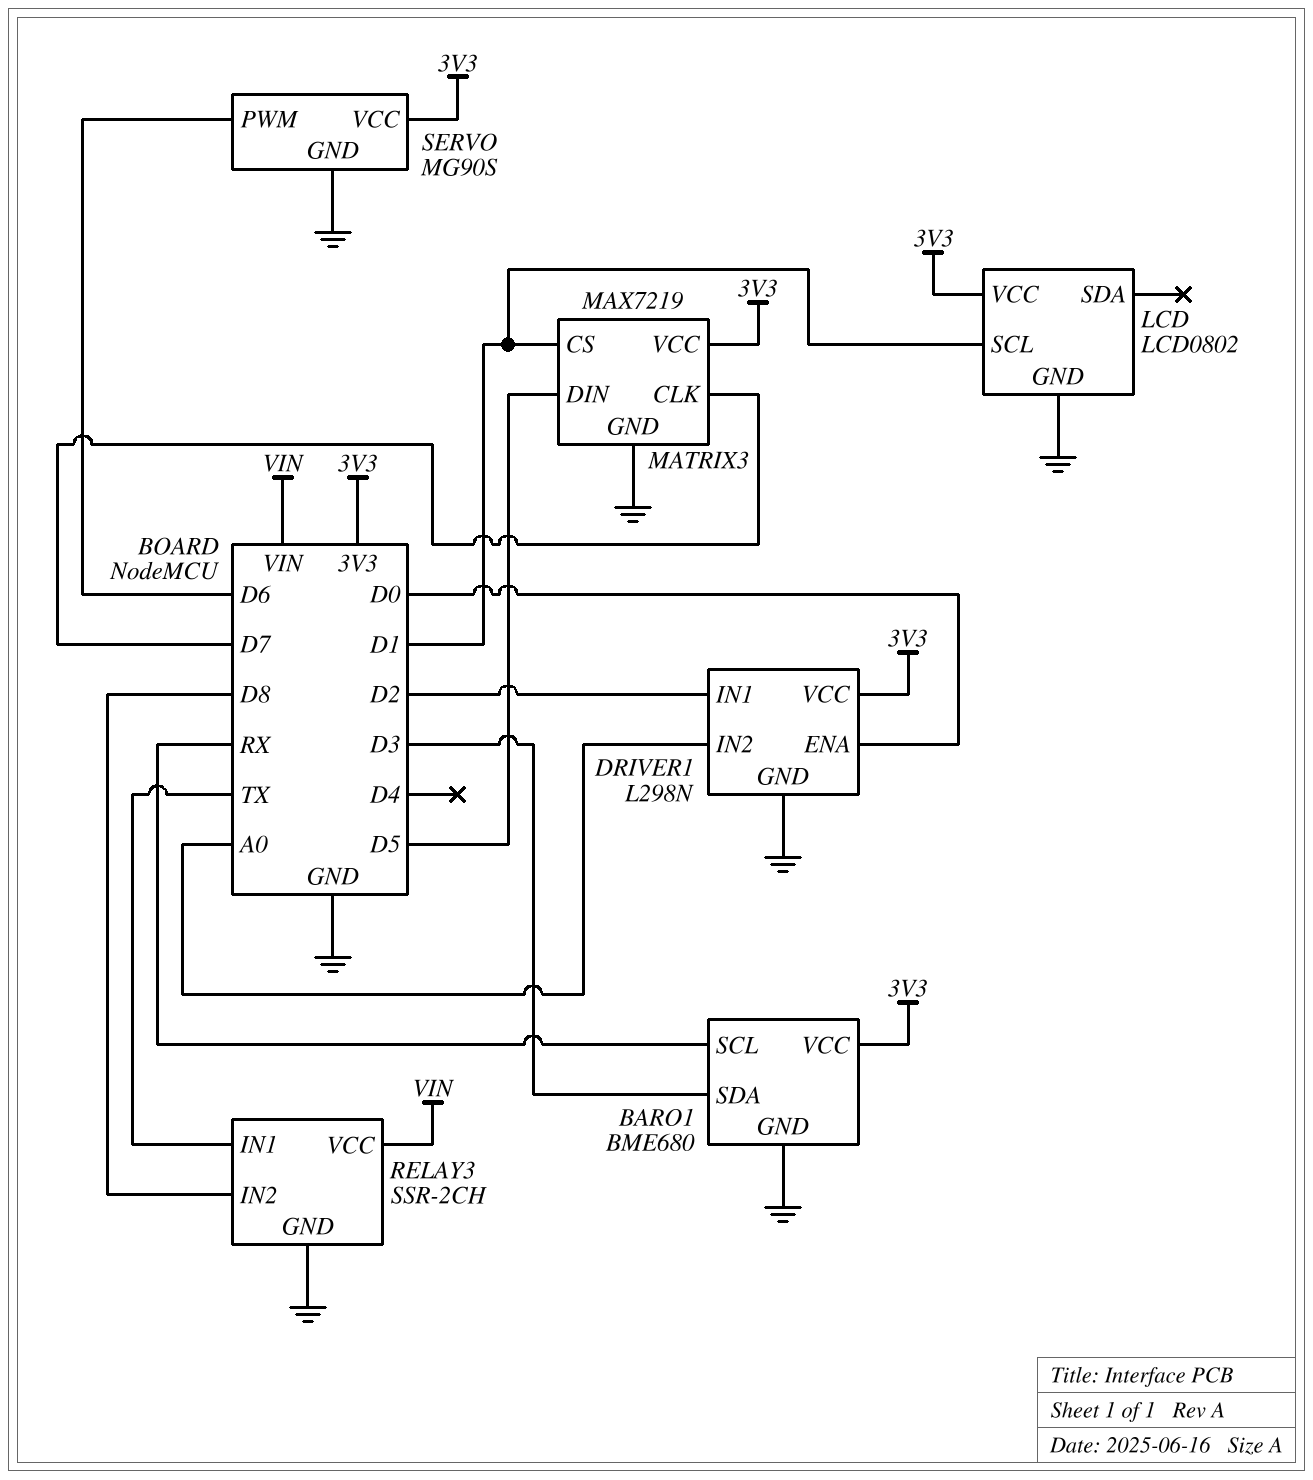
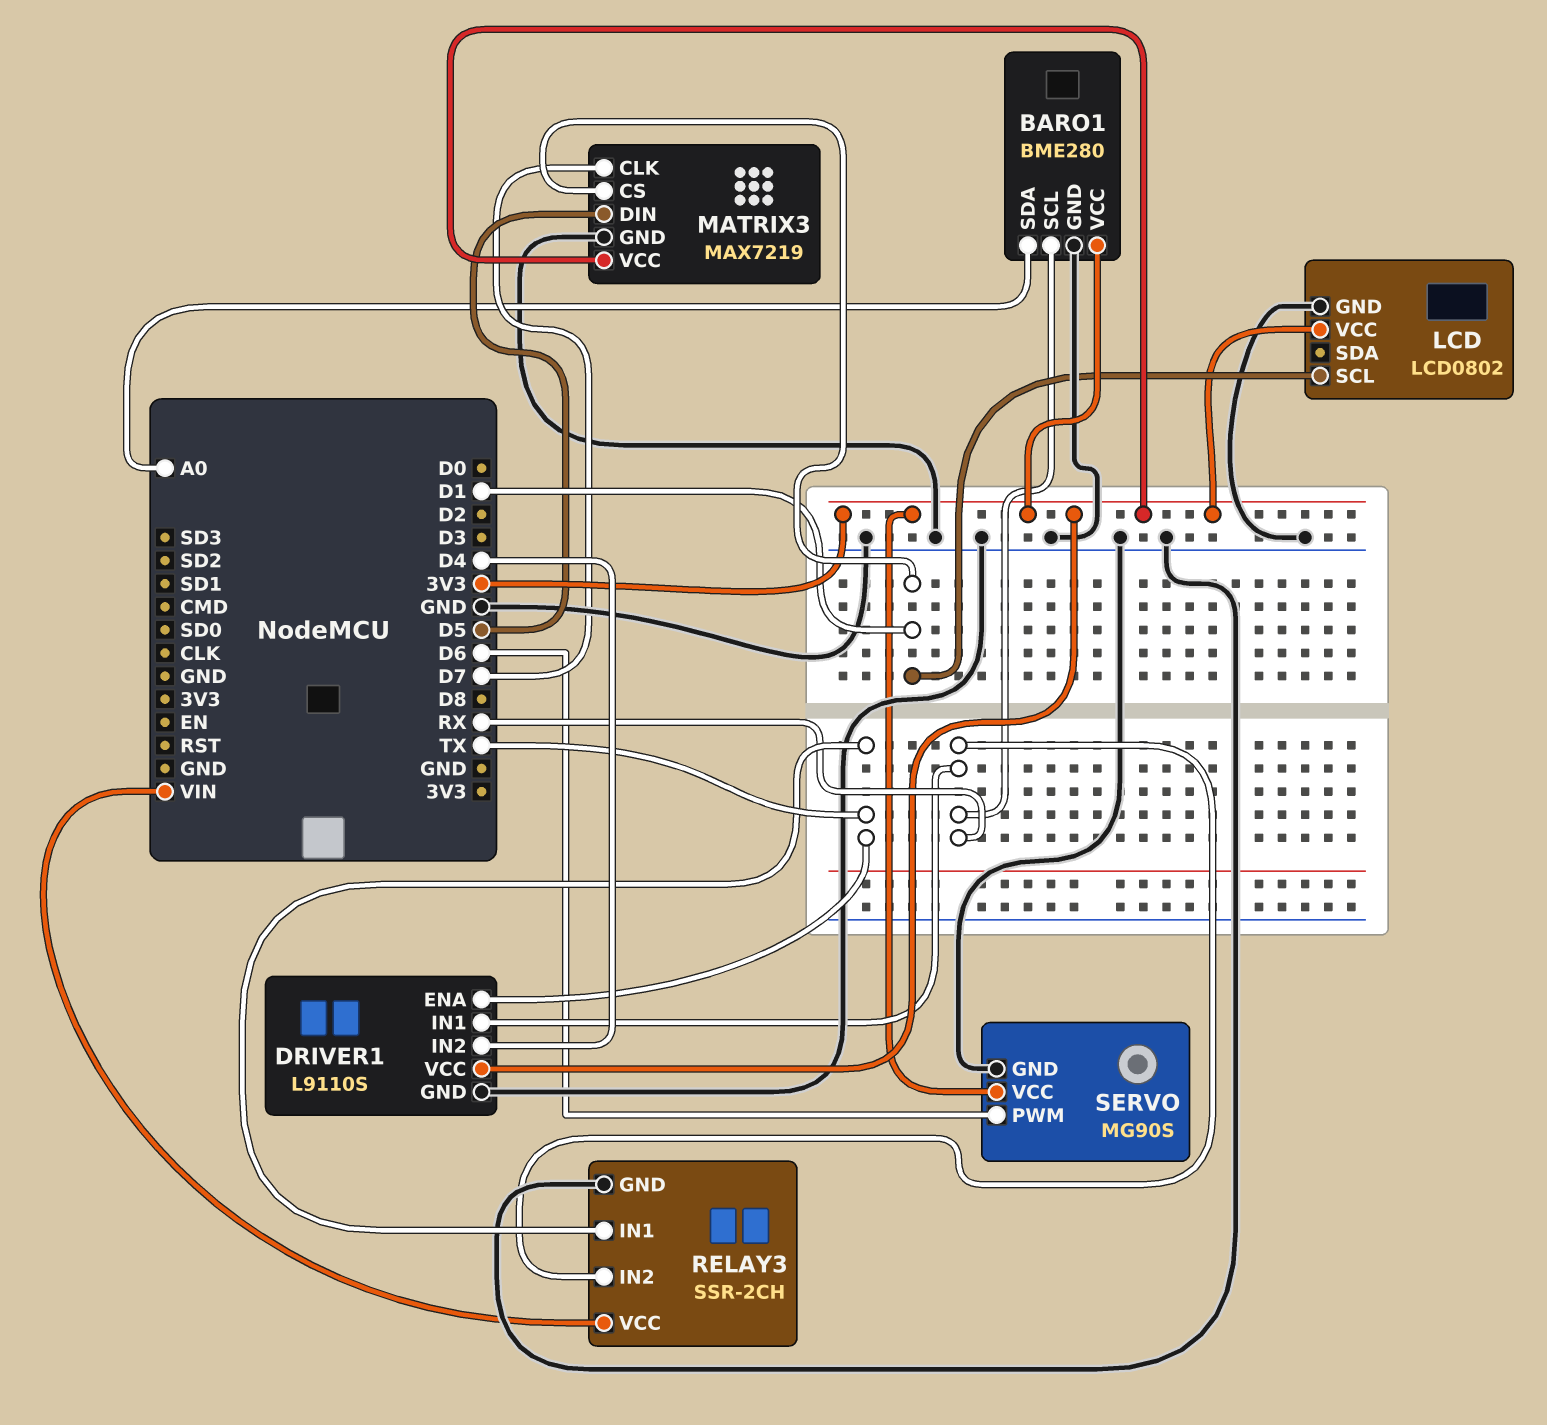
BARO1: BME680 -> BME280
BARO1 pin SDA: D3 -> A0
DRIVER1: L298N -> L9110S
DRIVER1 pin ENA: D0 -> TX
DRIVER1 pin IN1: D2 -> RX
DRIVER1 pin IN2: A0 -> D4
RELAY3 pin IN2: D8 -> RX

